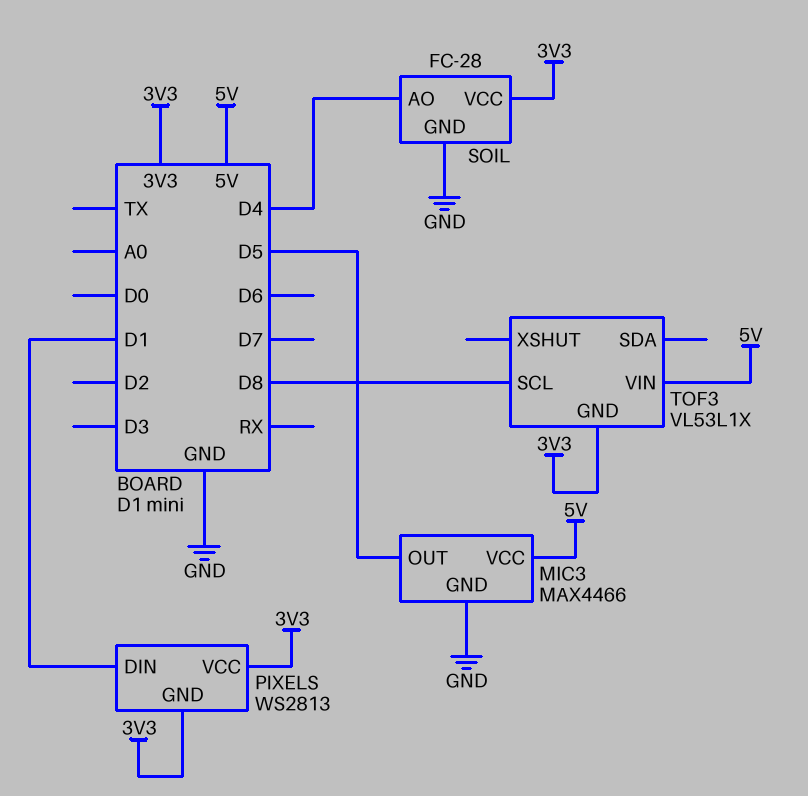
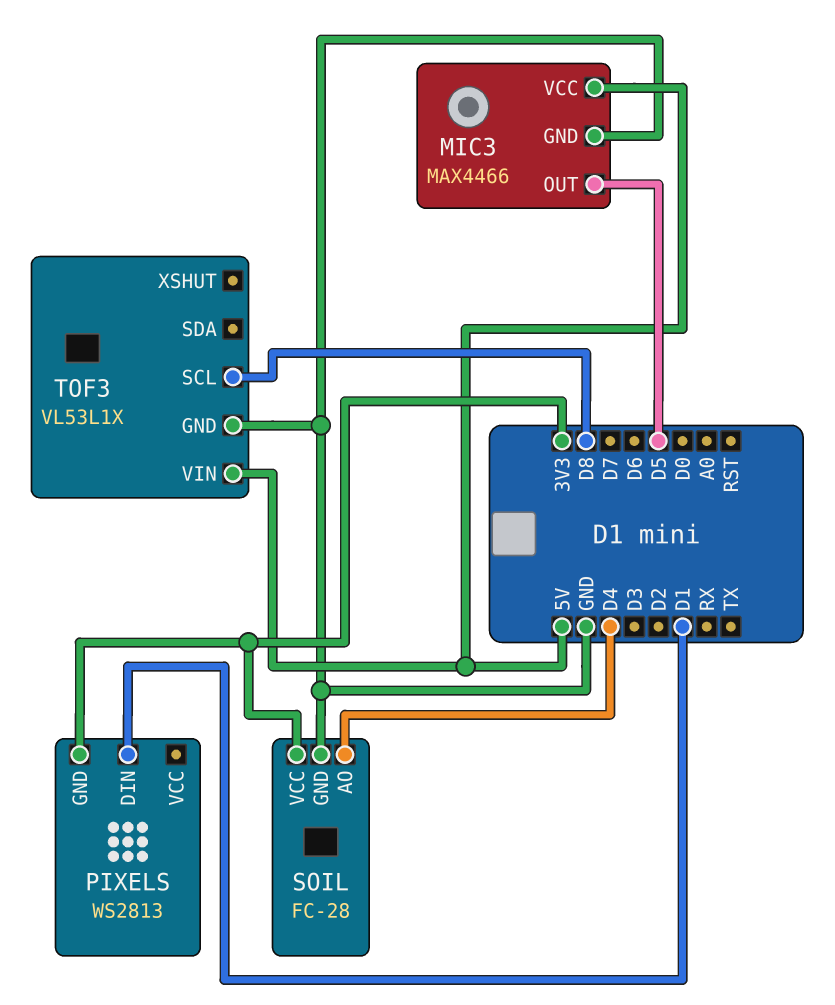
PIXELS pin VCC: 3V3 -> none
TOF3 pin GND: 3V3 -> GND

